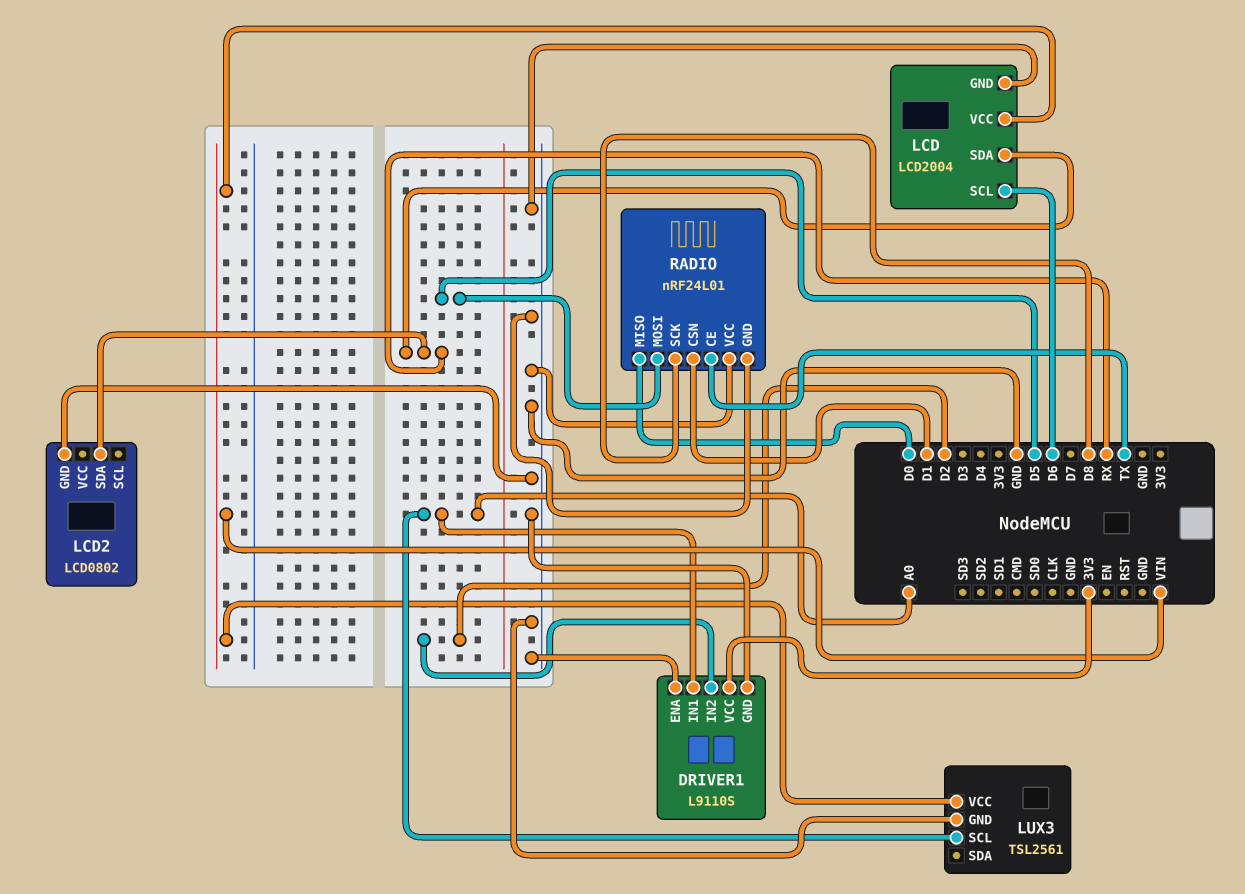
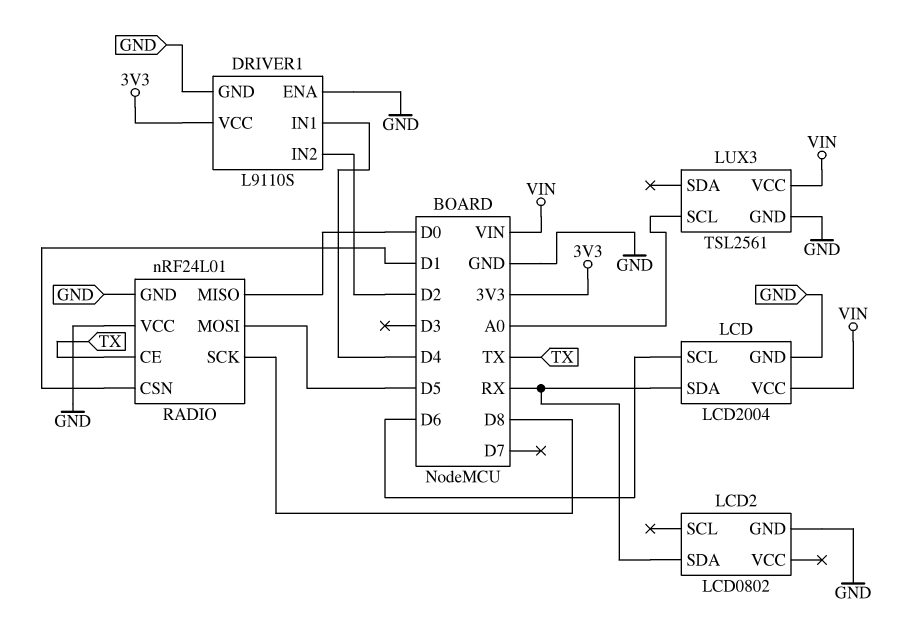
DRIVER1 pin IN1: A0 -> D4

